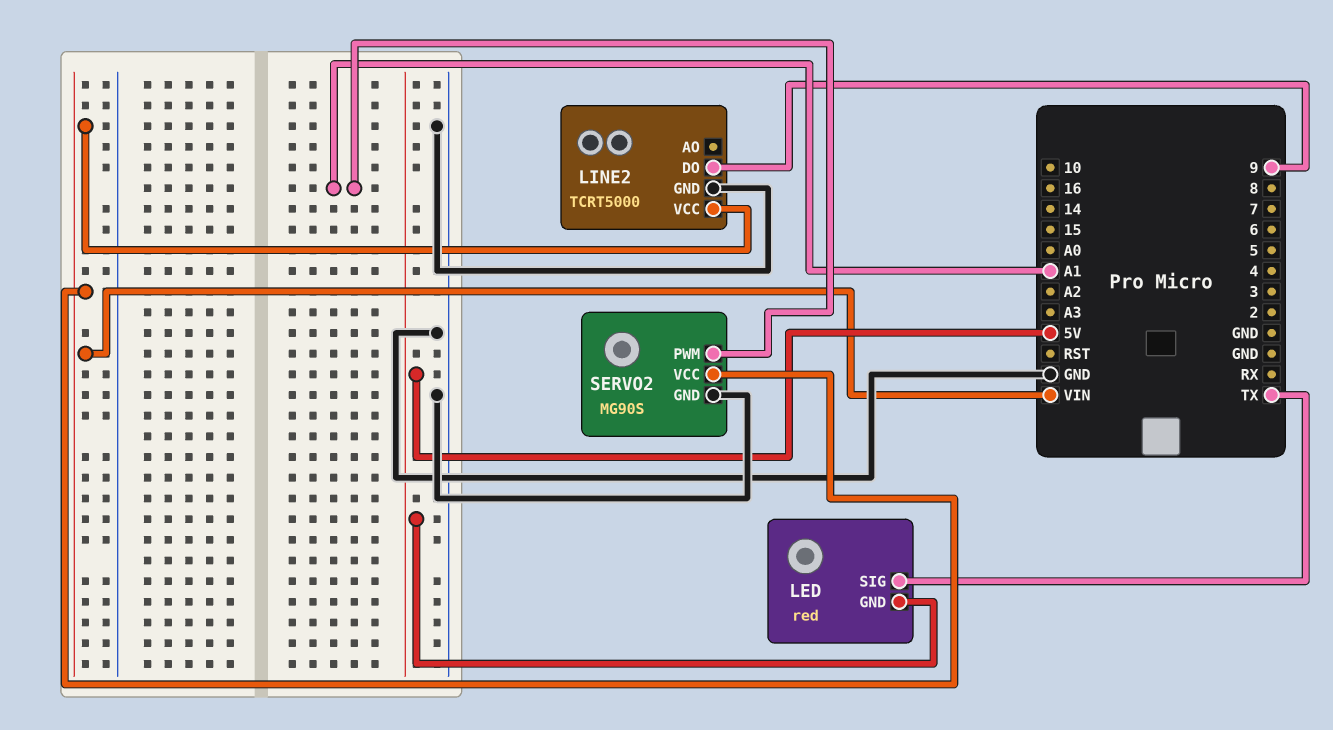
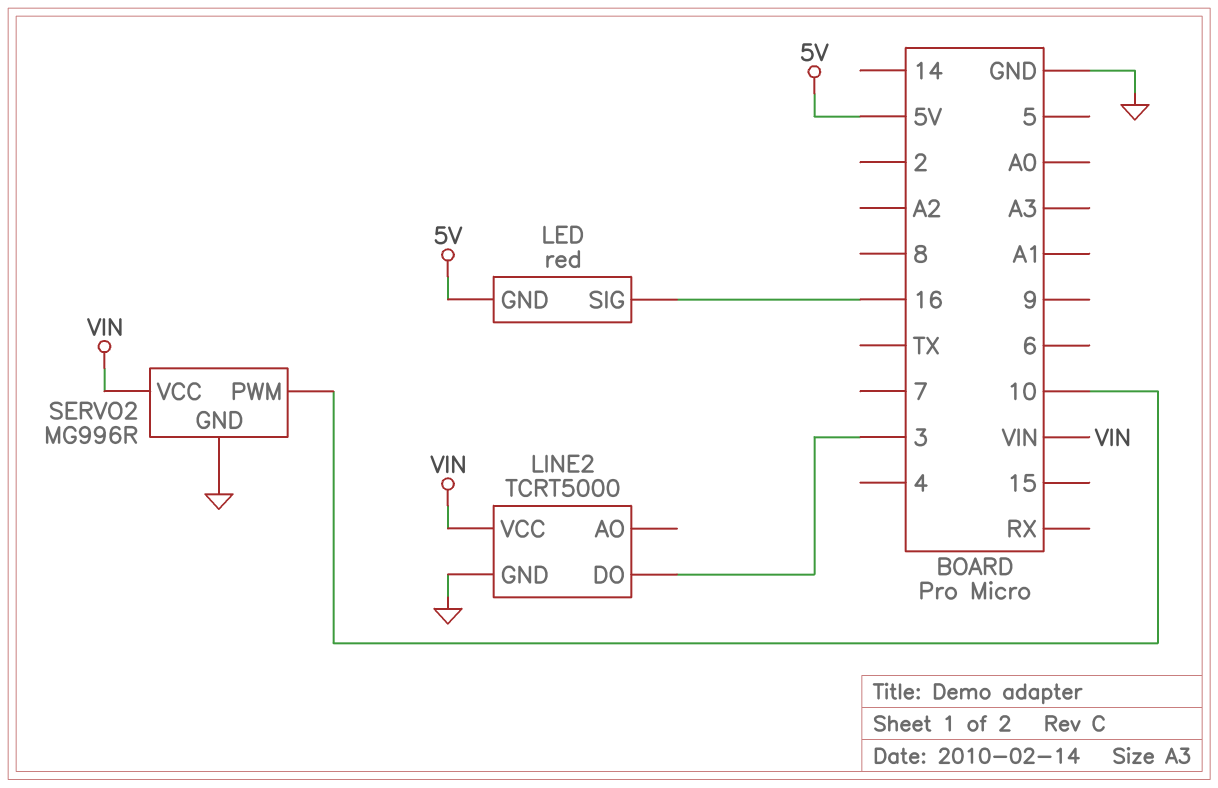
LED pin SIG: TX -> 16
LINE2 pin DO: 9 -> 3
SERVO2: MG90S -> MG996R
SERVO2 pin PWM: A1 -> 10

